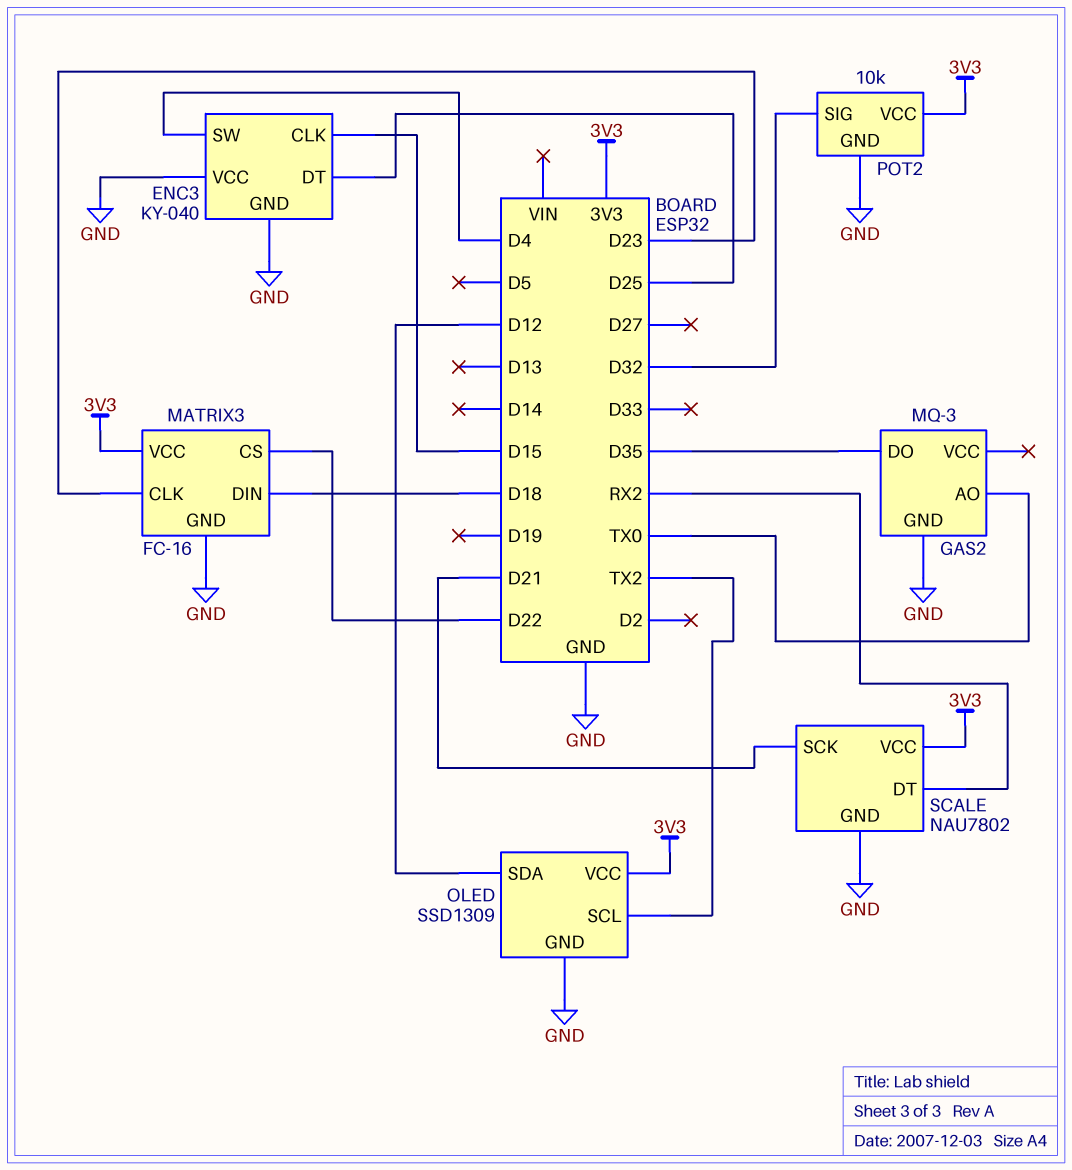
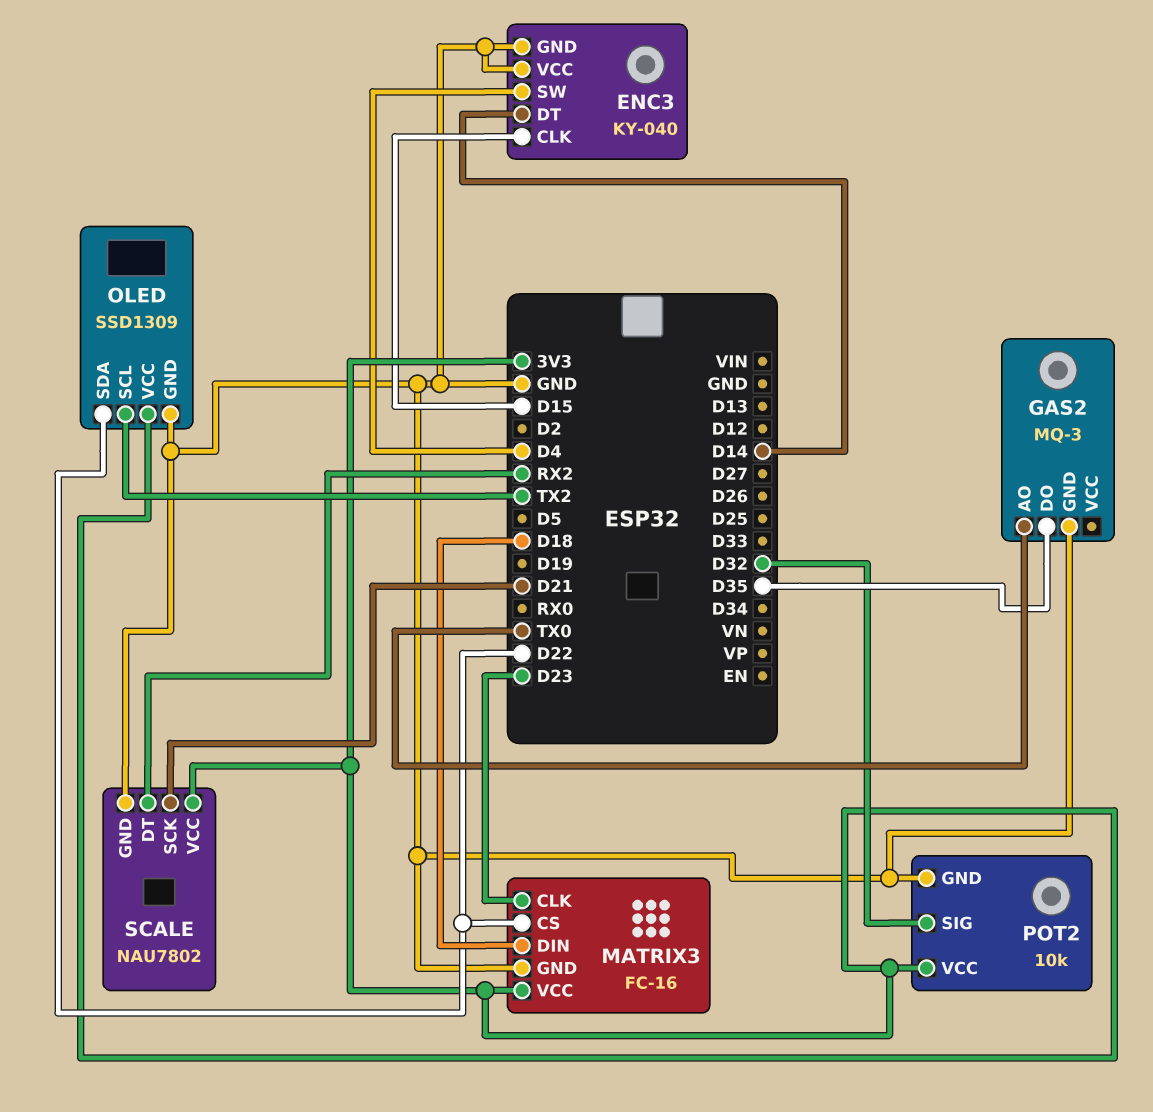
ENC3 pin DT: D25 -> D14
OLED pin SDA: D12 -> D22

